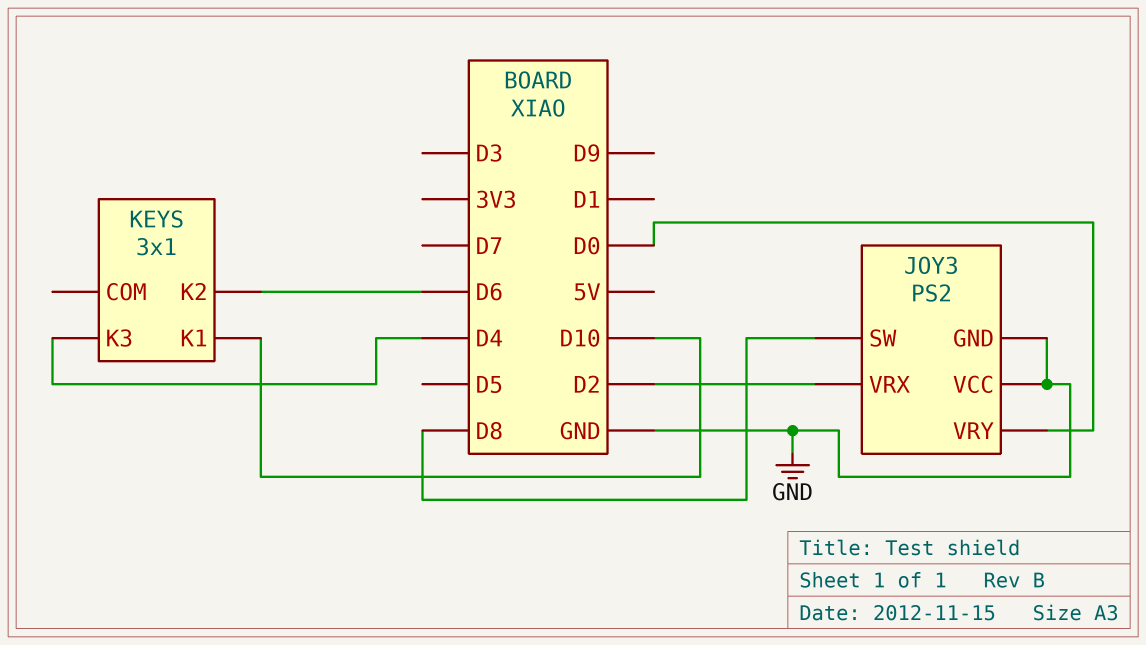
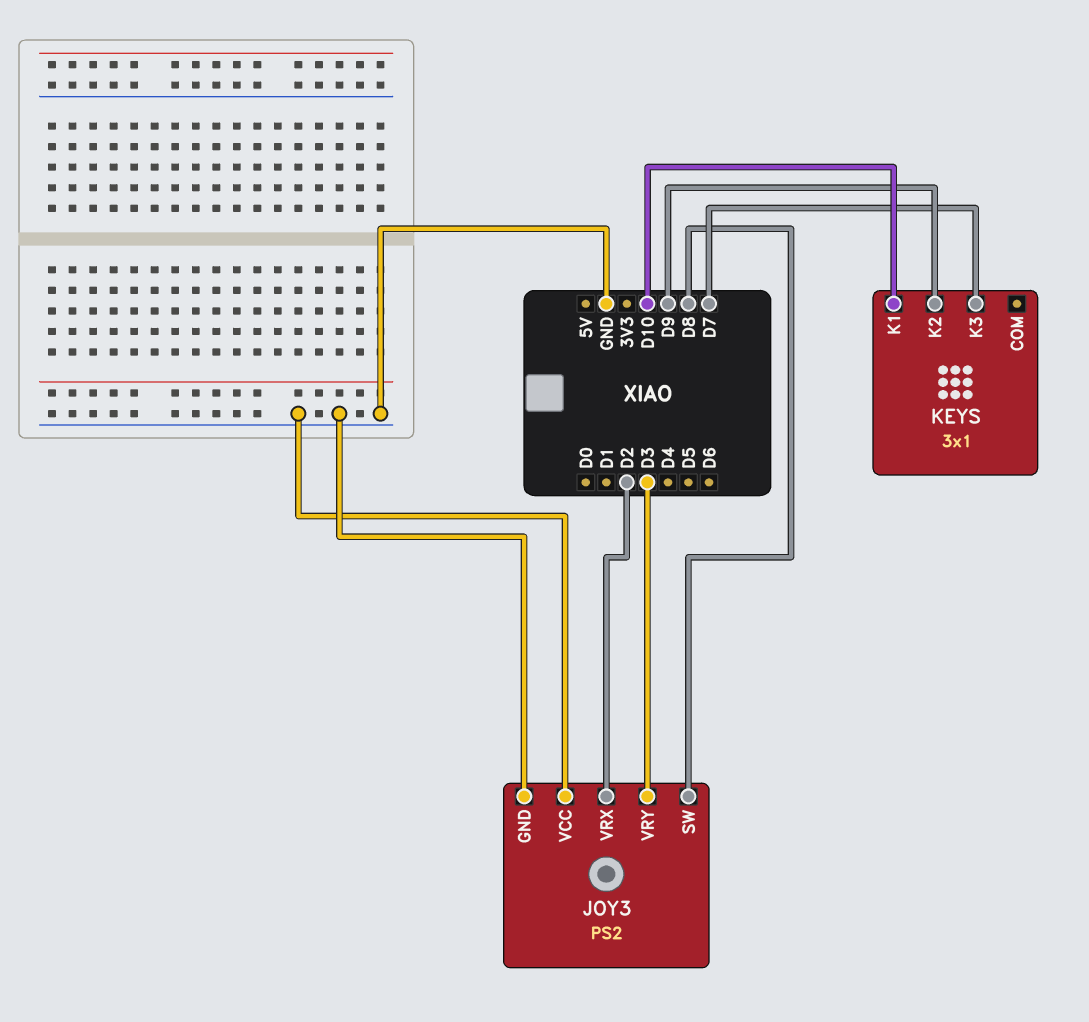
JOY3 pin VRY: D0 -> D3
KEYS pin K2: D6 -> D9
KEYS pin K3: D4 -> D7

